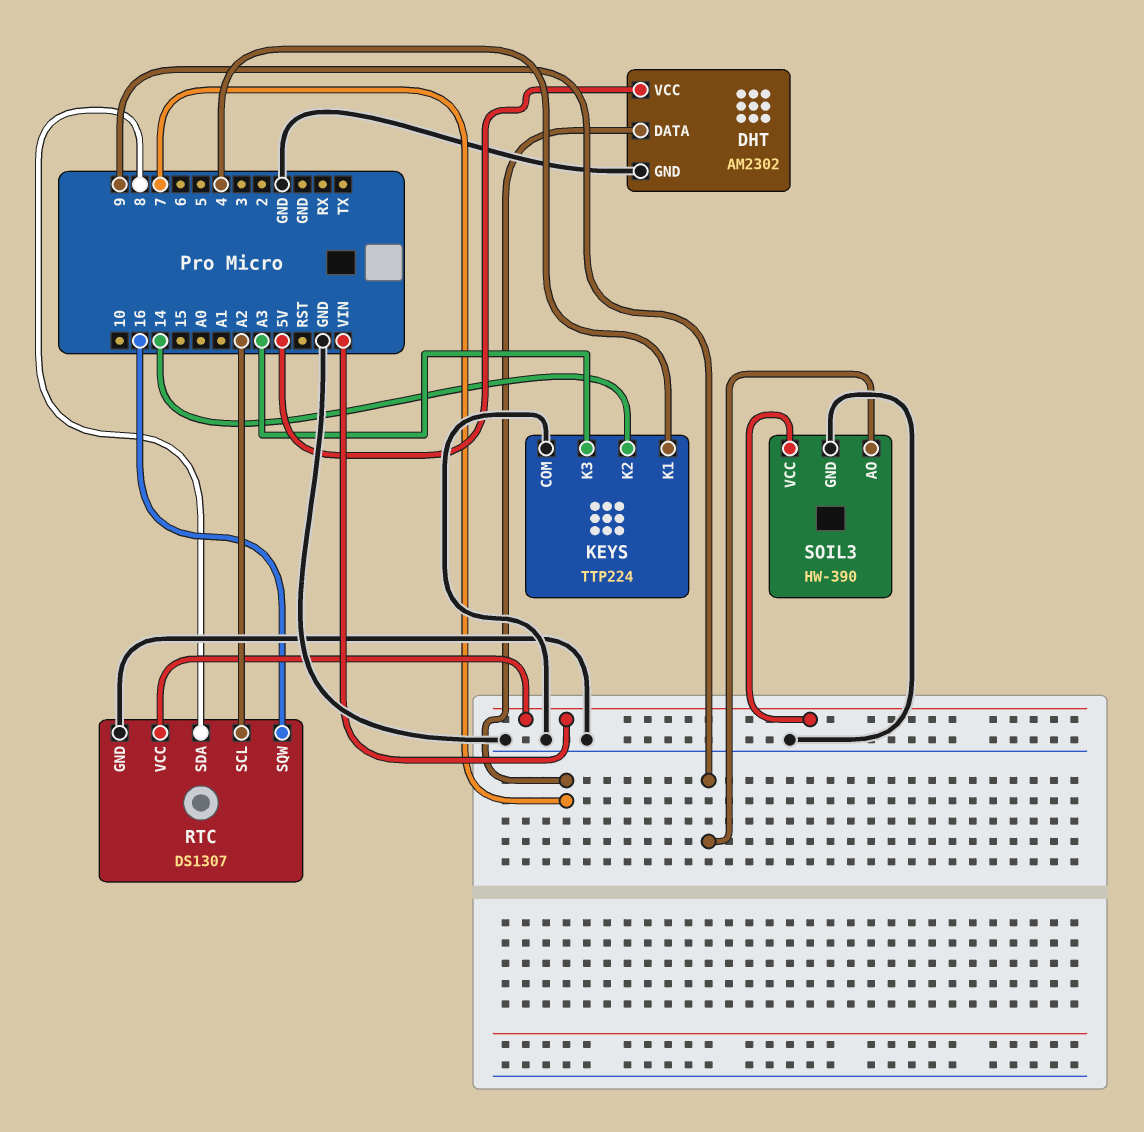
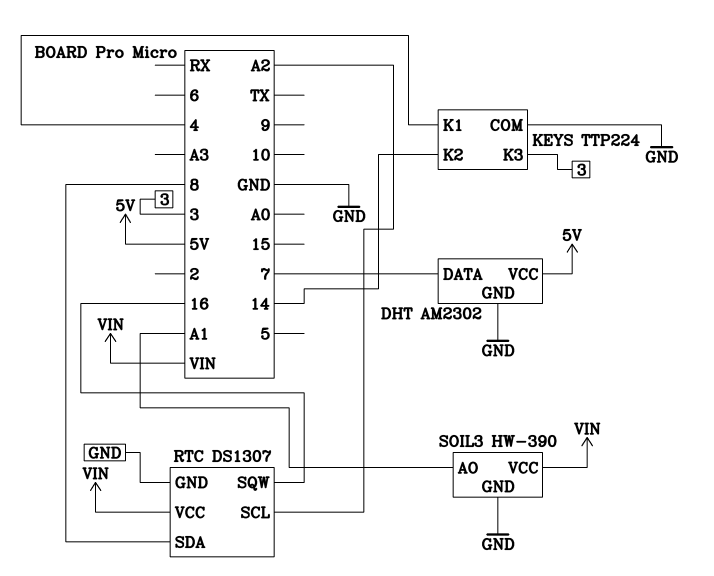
KEYS pin K3: A3 -> 3
SOIL3 pin AO: 9 -> A1

